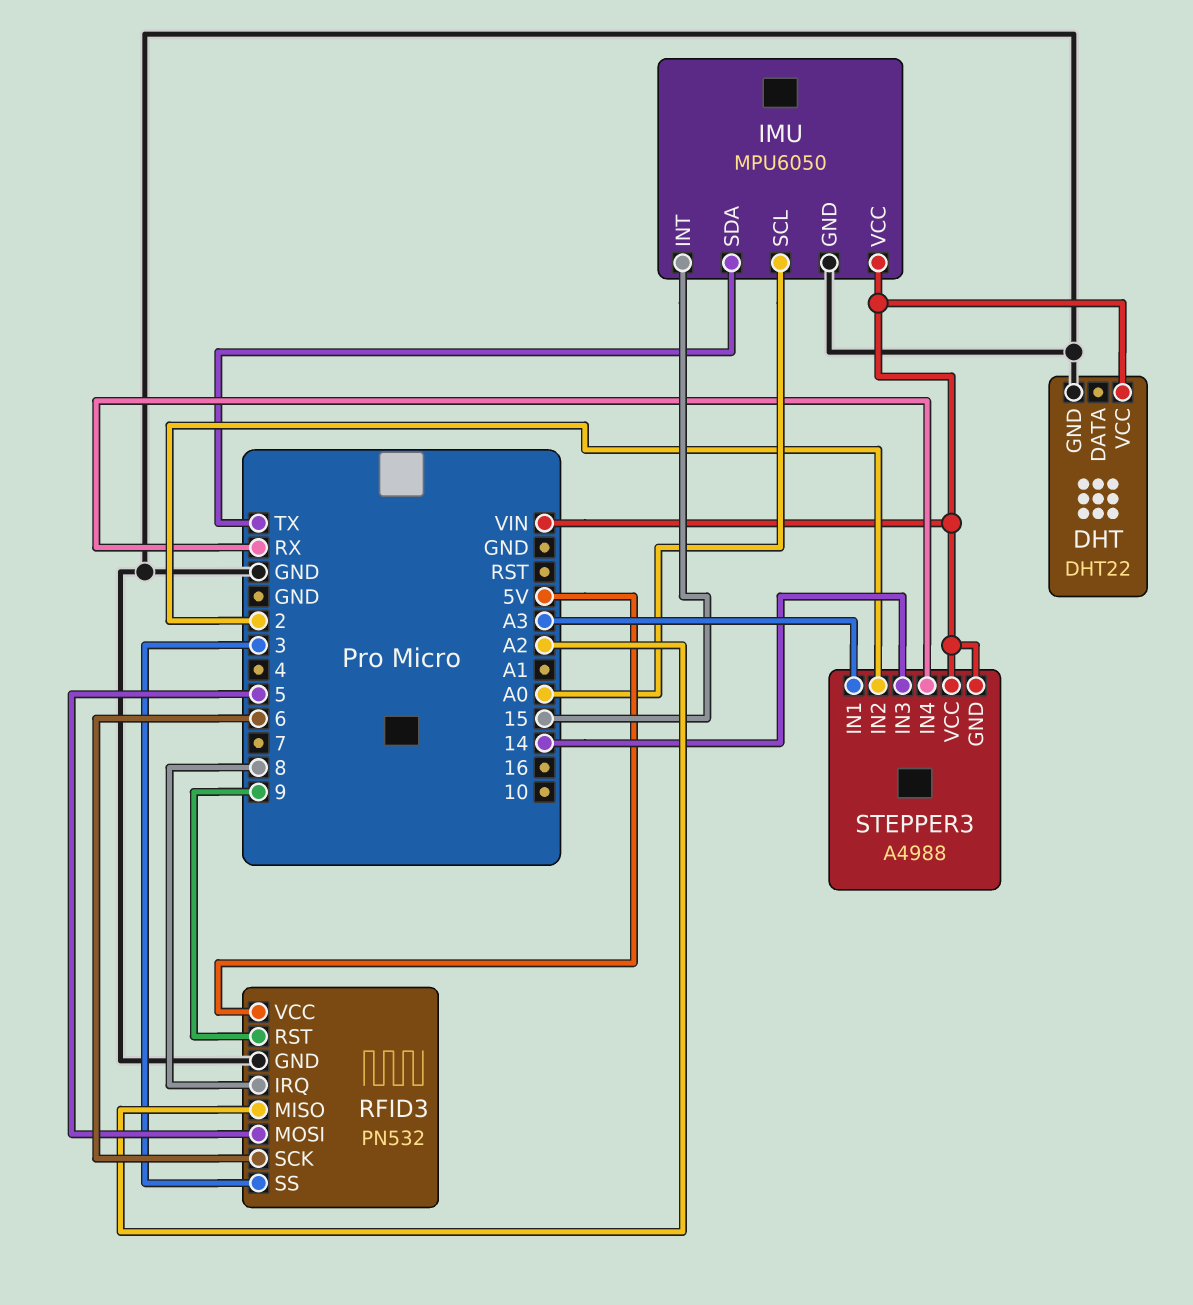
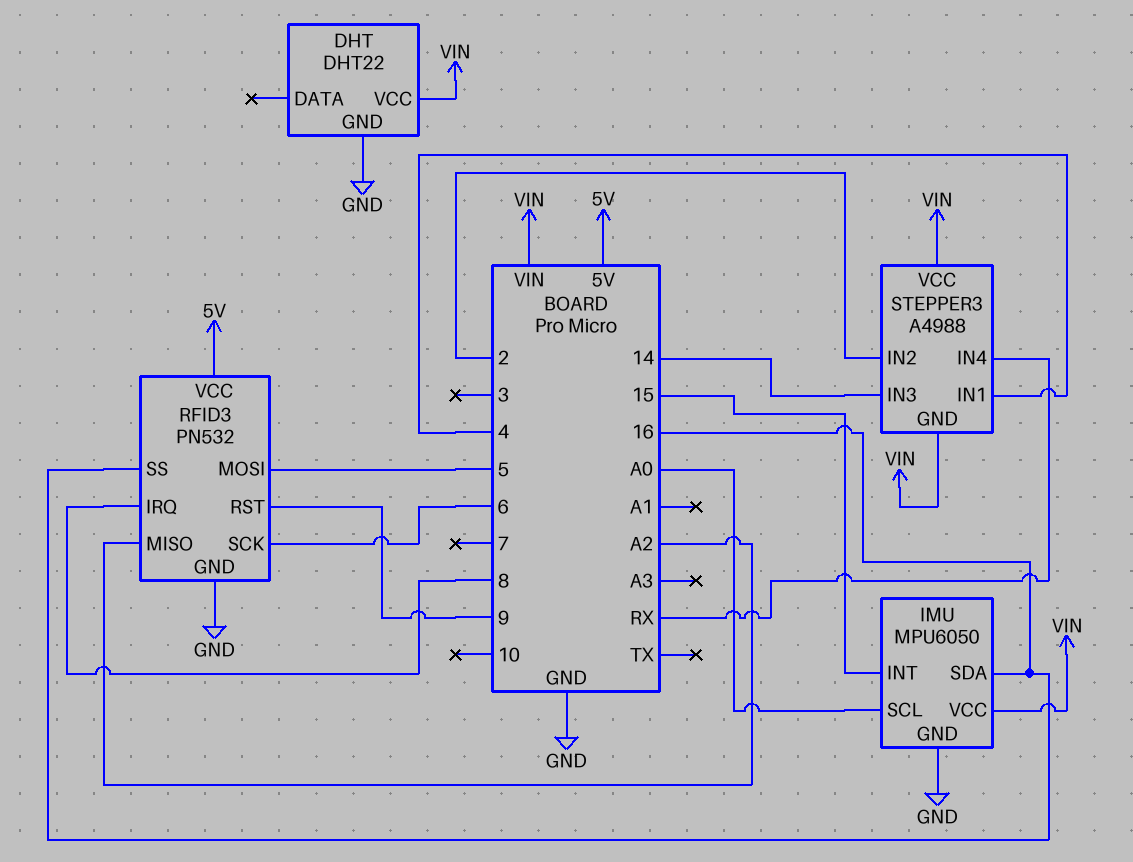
IMU pin SDA: TX -> 16
RFID3 pin SS: 3 -> 16
STEPPER3 pin IN1: A3 -> 4

